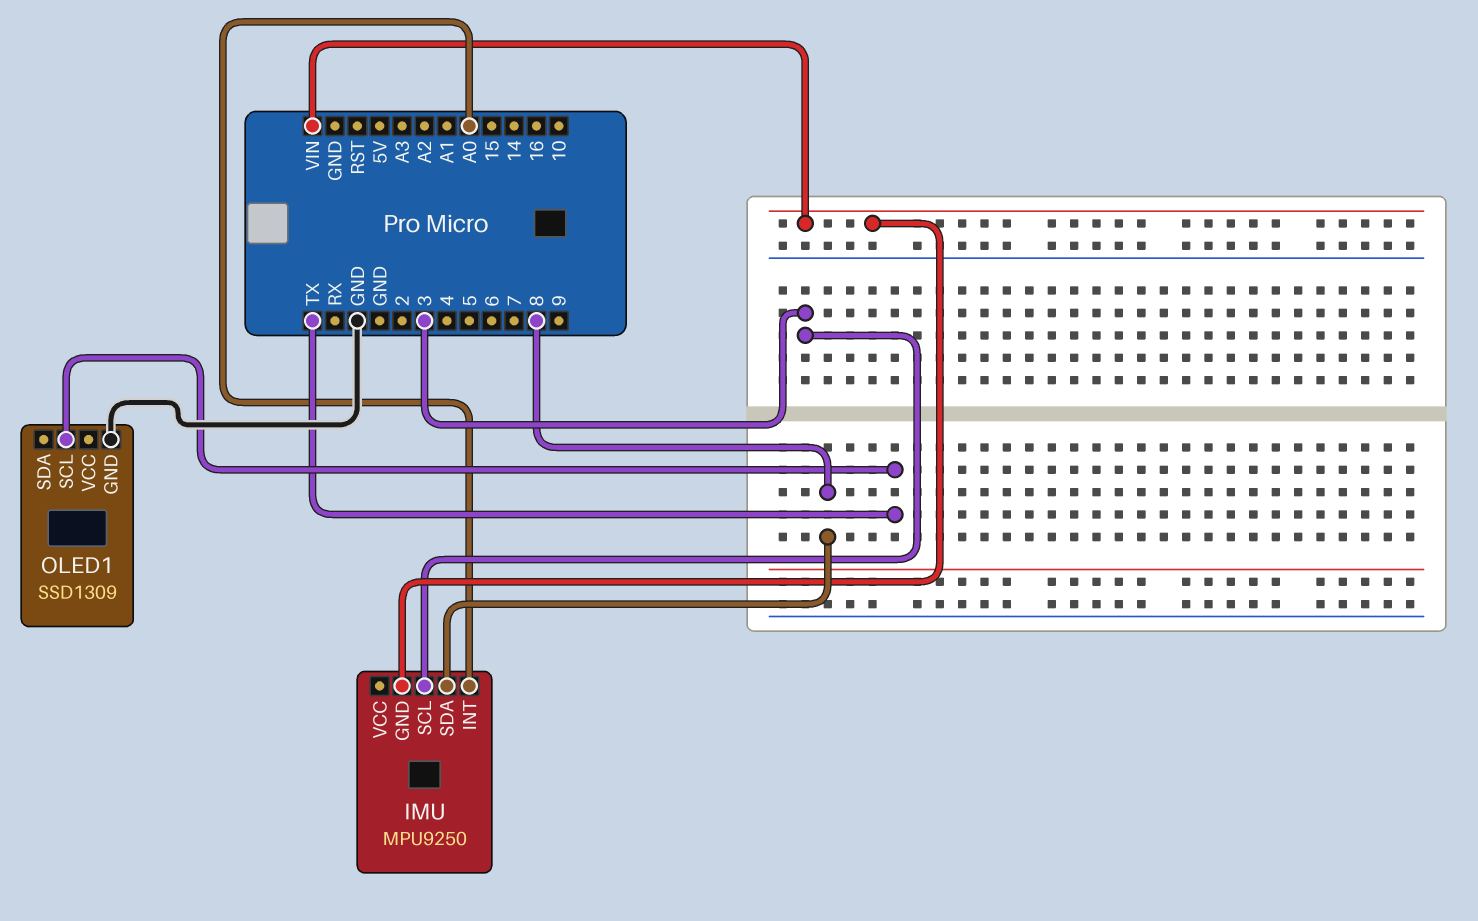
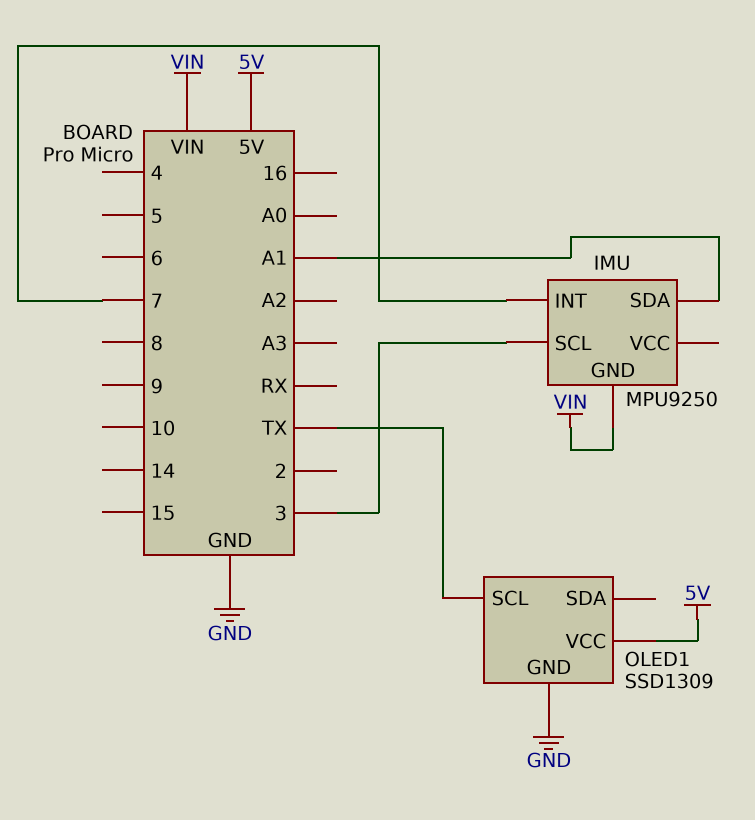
IMU pin INT: A0 -> 7
IMU pin SDA: 8 -> A1
OLED1 pin VCC: none -> 5V

